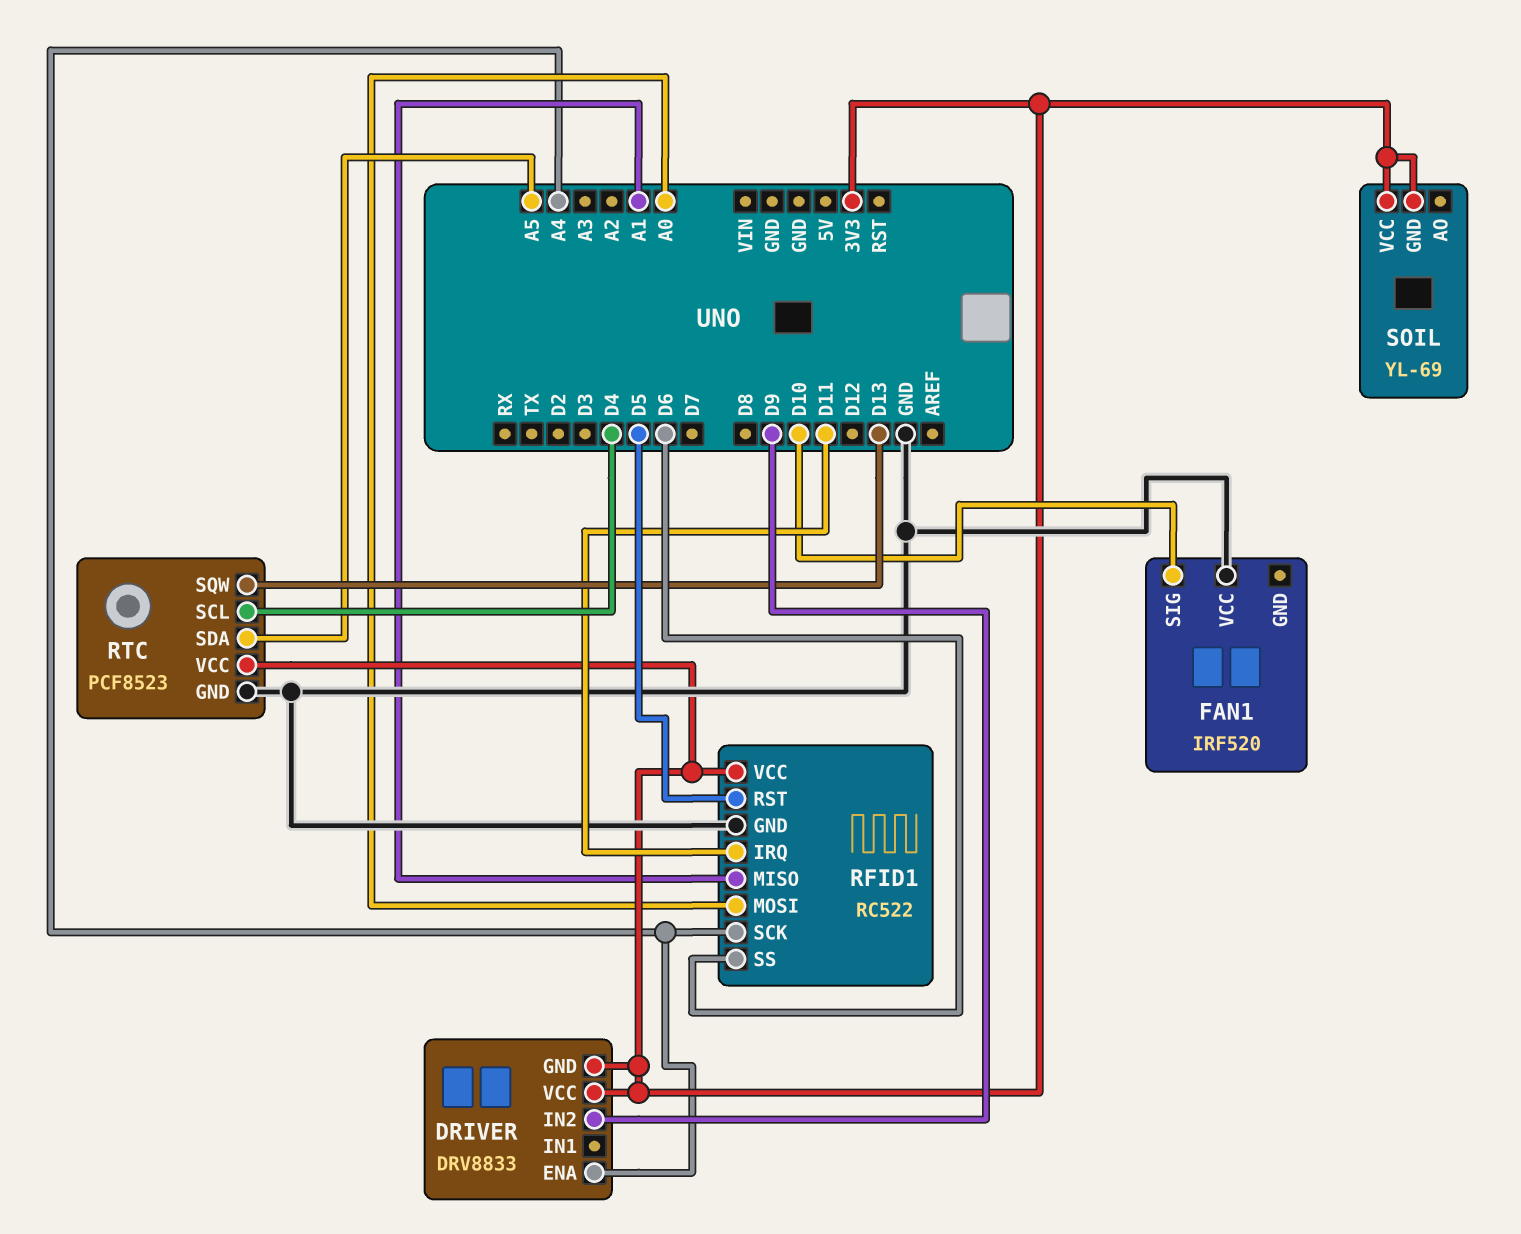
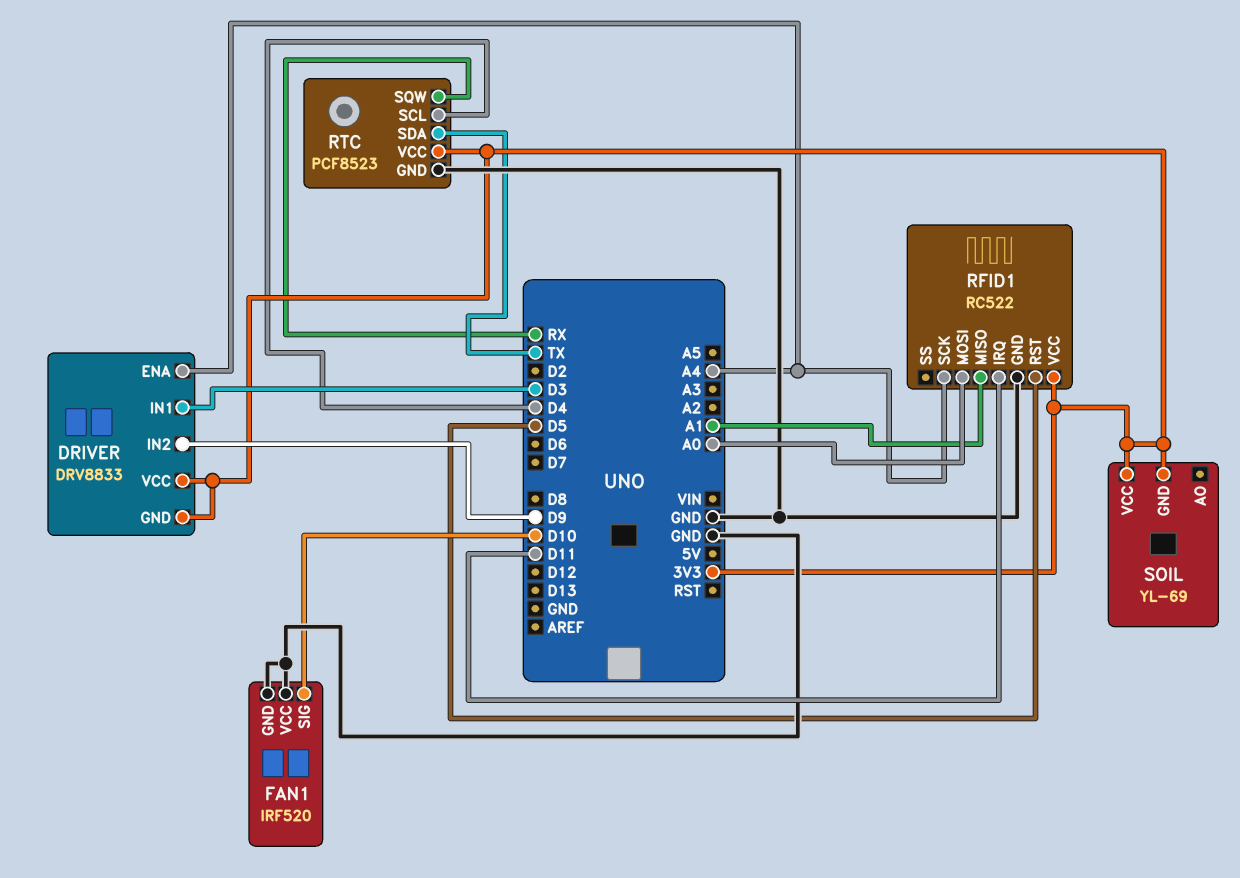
DRIVER pin IN1: none -> D3
FAN1 pin GND: none -> GND
RFID1 pin SS: D6 -> none
RTC pin SDA: A5 -> TX
RTC pin SQW: D13 -> RX

